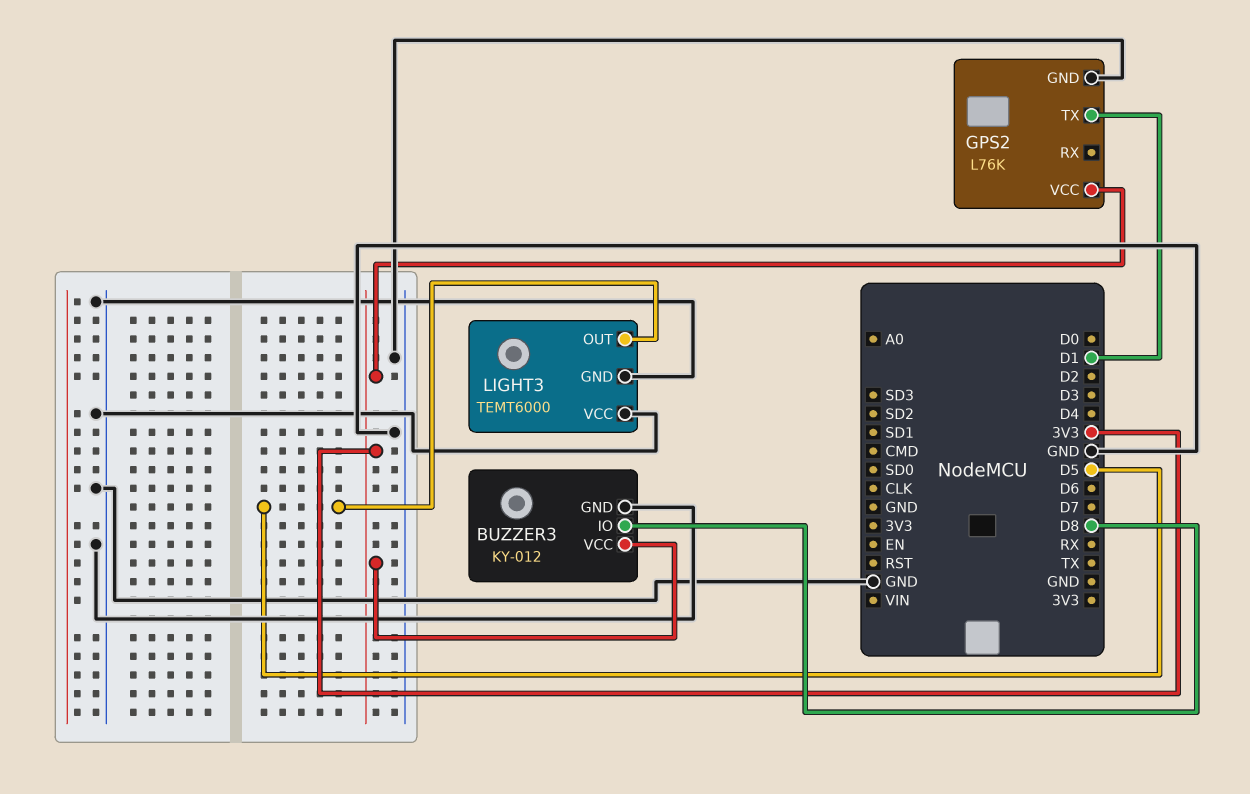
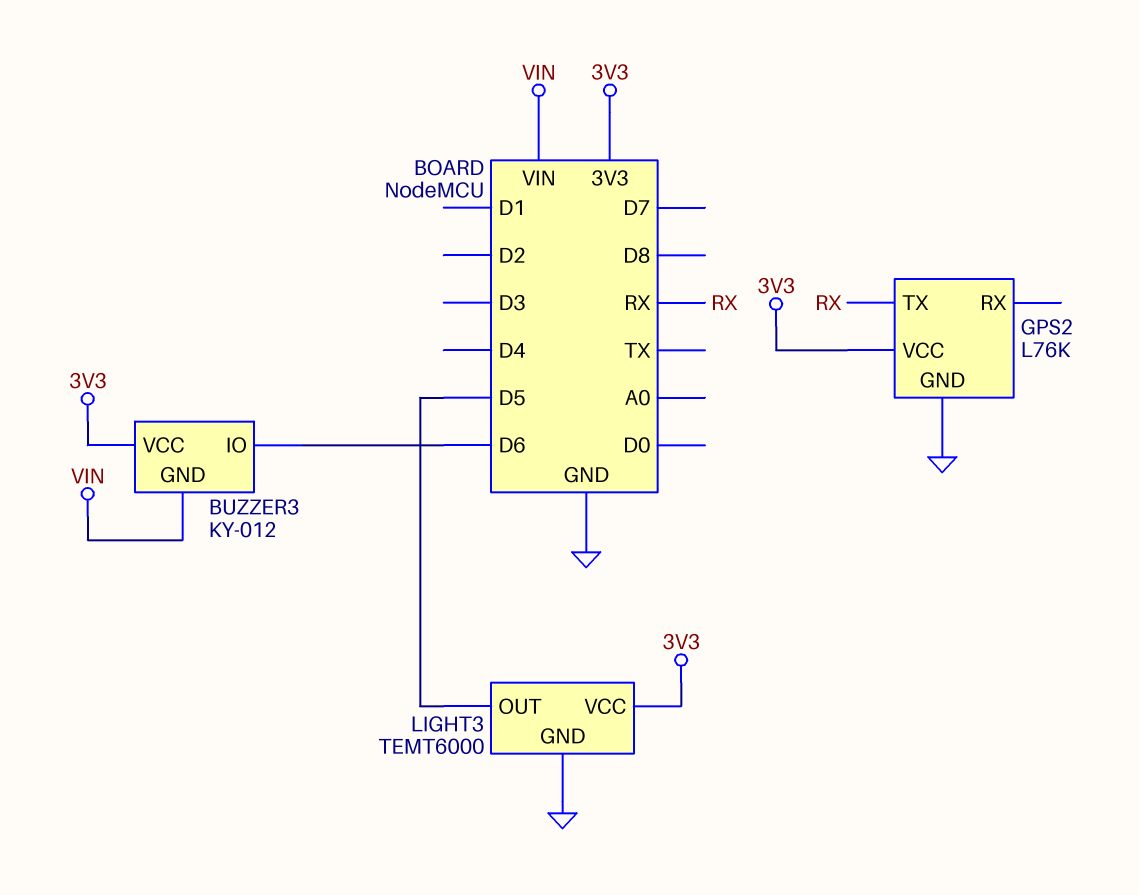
BUZZER3 pin GND: GND -> VIN
BUZZER3 pin IO: D8 -> D6
GPS2 pin TX: D1 -> RX
LIGHT3 pin VCC: GND -> 3V3

